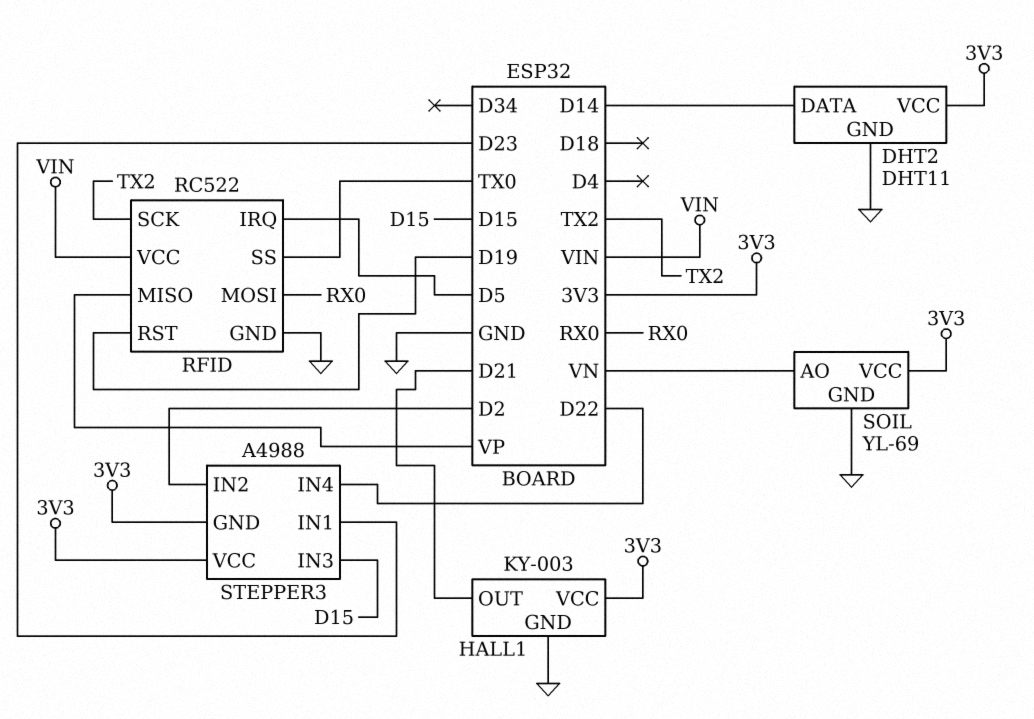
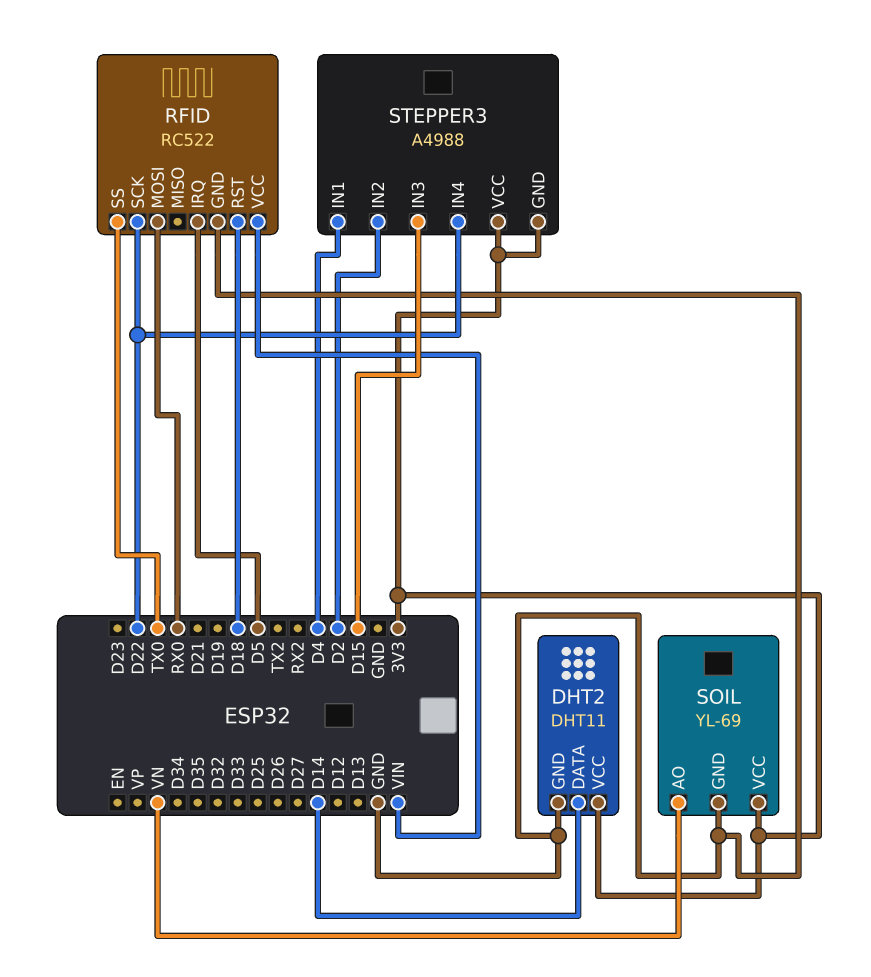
HALL1: KY-003 -> none
HALL1 pin GND: GND -> none
HALL1 pin OUT: D21 -> none
HALL1 pin VCC: 3V3 -> none
RFID pin MISO: VP -> none
RFID pin RST: D19 -> D18
RFID pin SCK: TX2 -> D22
STEPPER3 pin IN1: D23 -> D4

